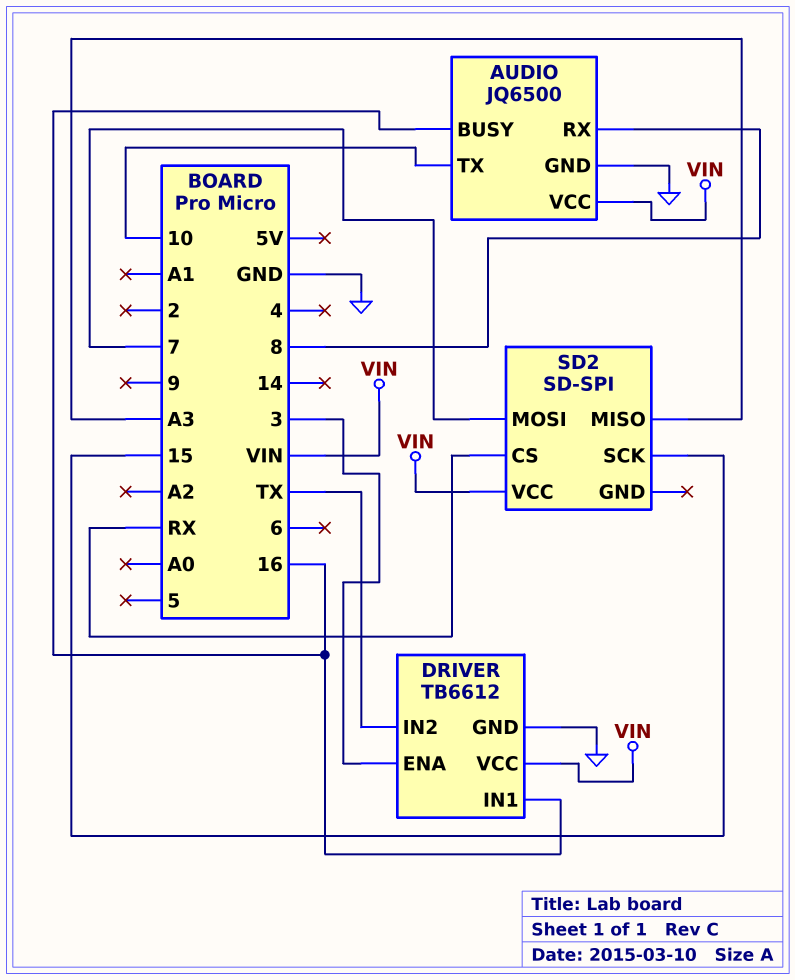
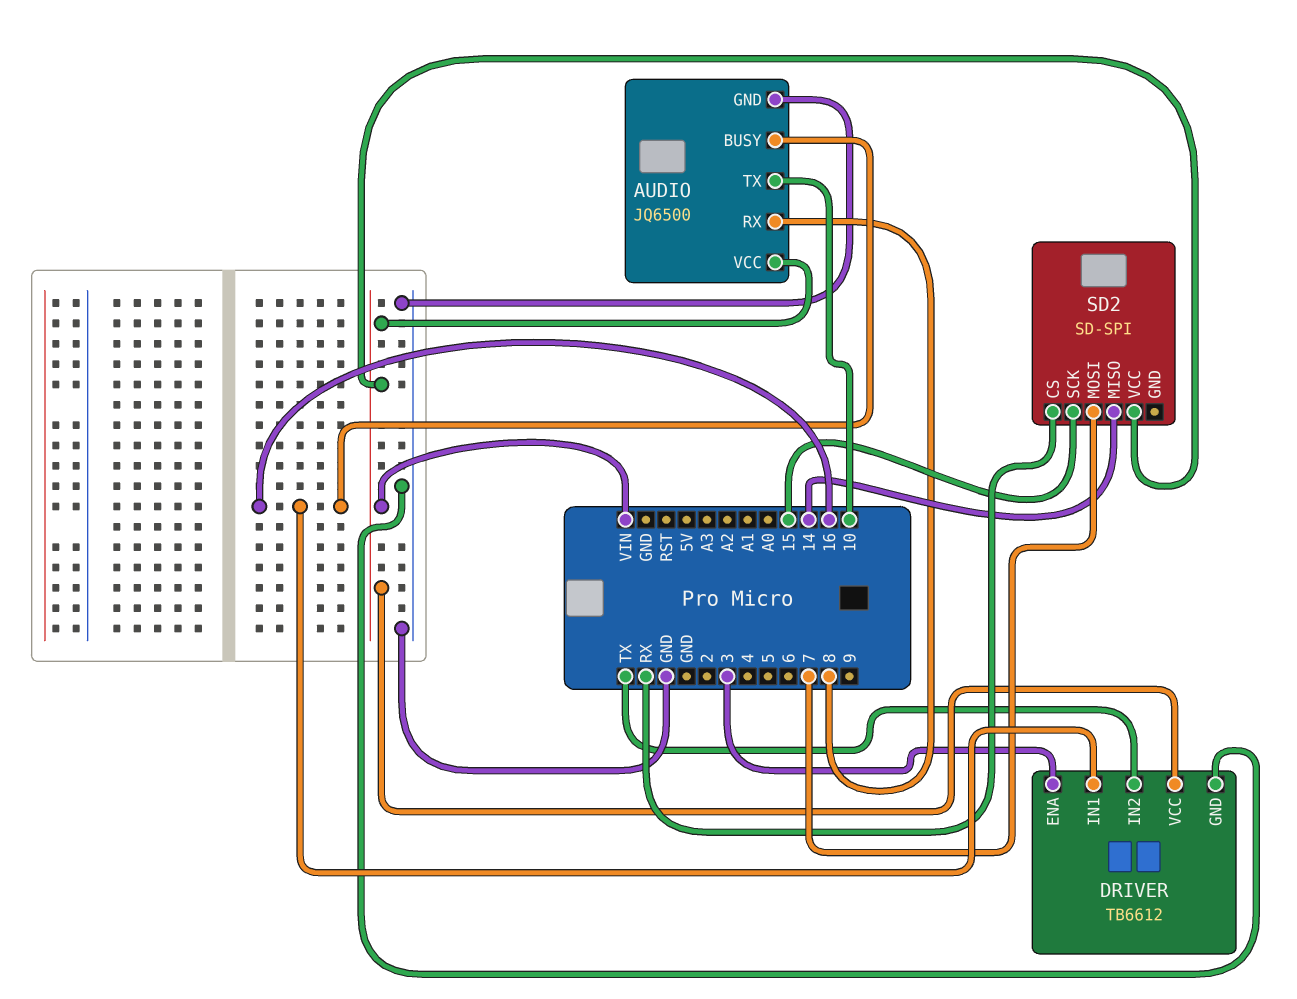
SD2 pin MISO: A3 -> 14

